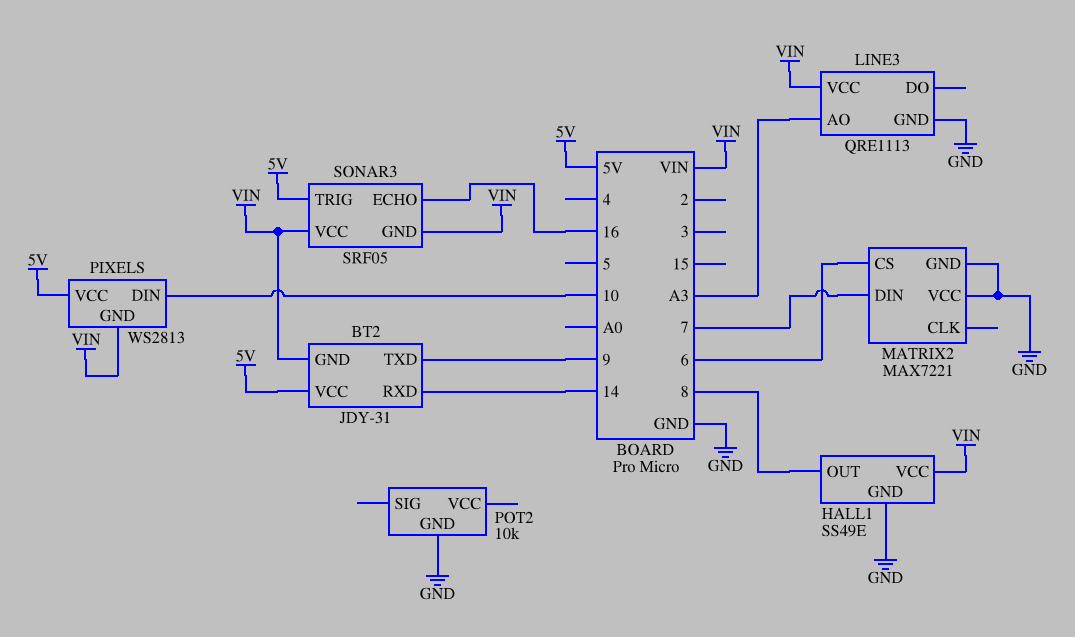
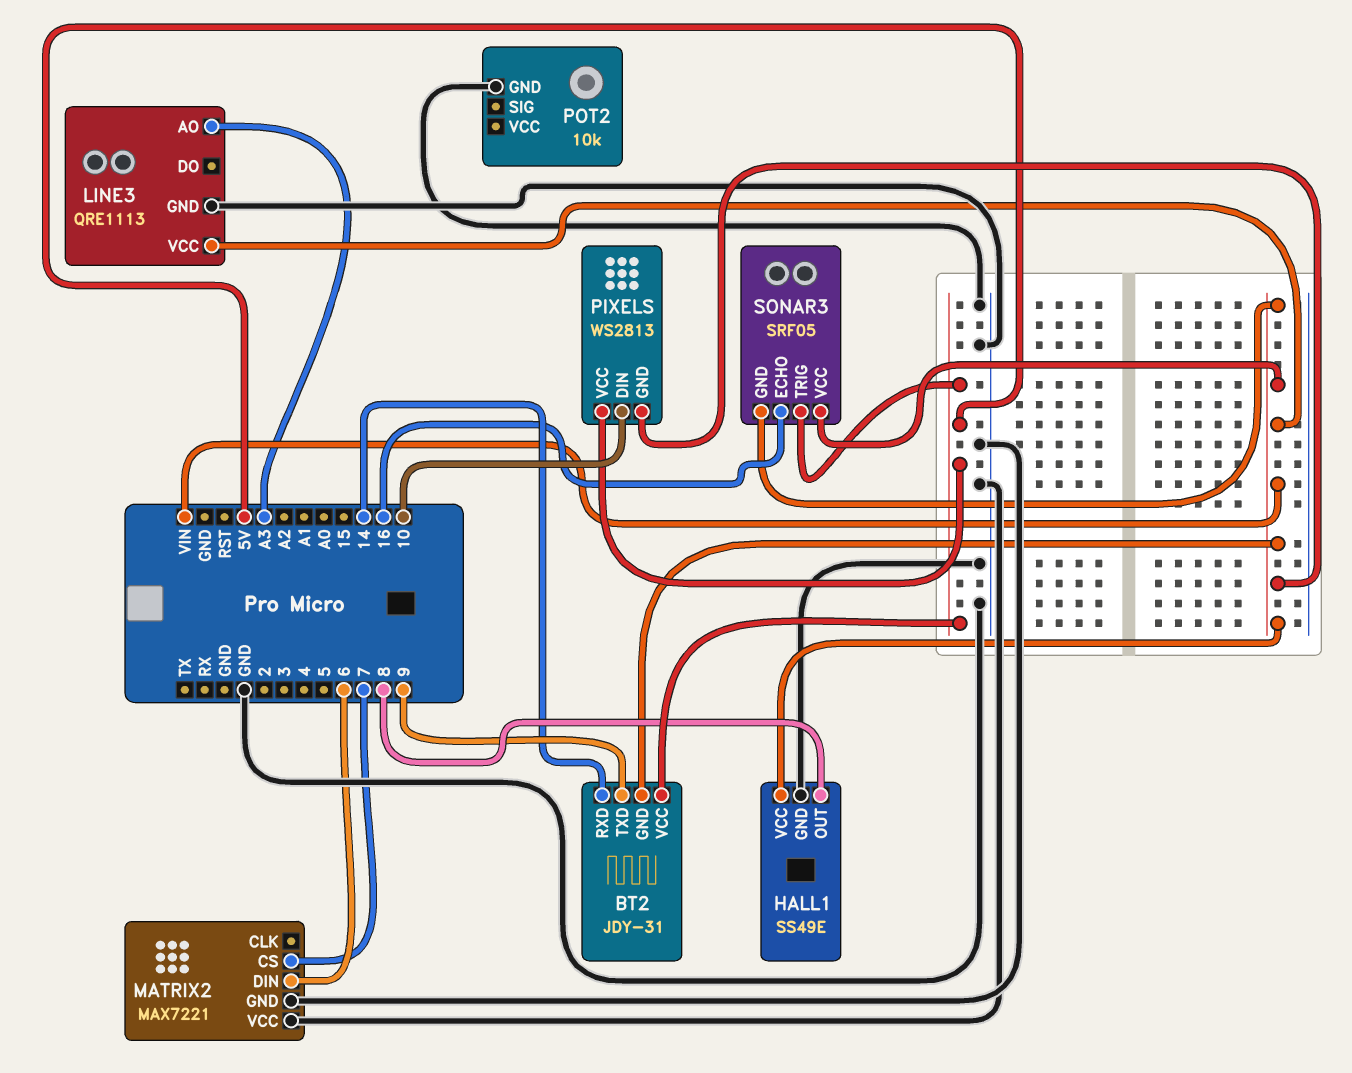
MATRIX2 pin CS: 6 -> 7
MATRIX2 pin DIN: 7 -> 6

